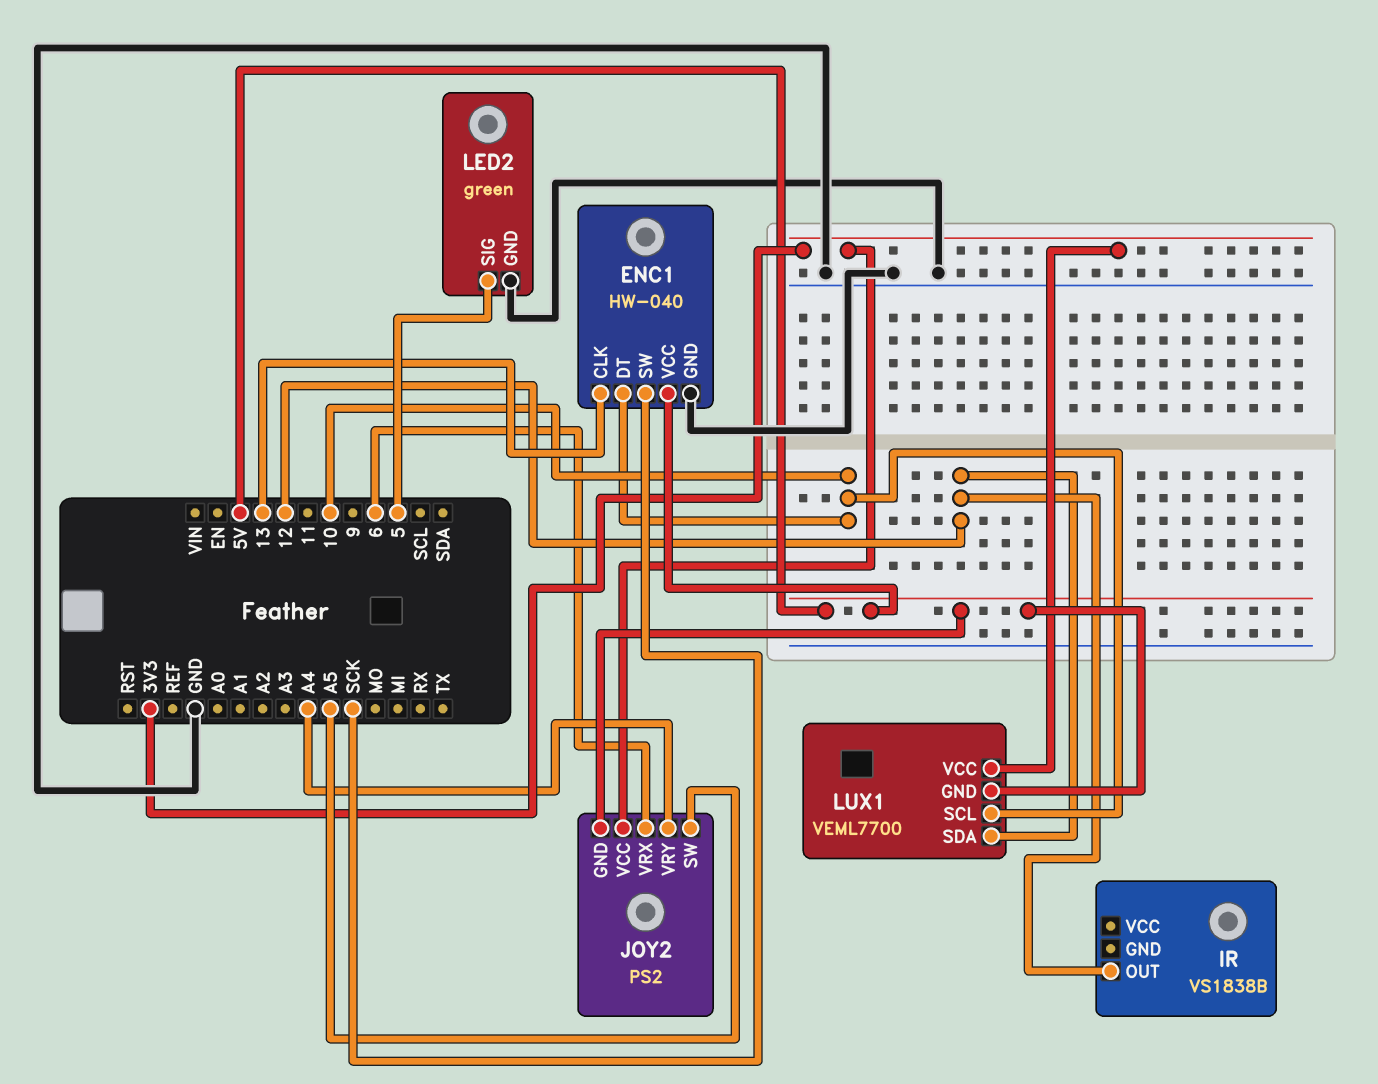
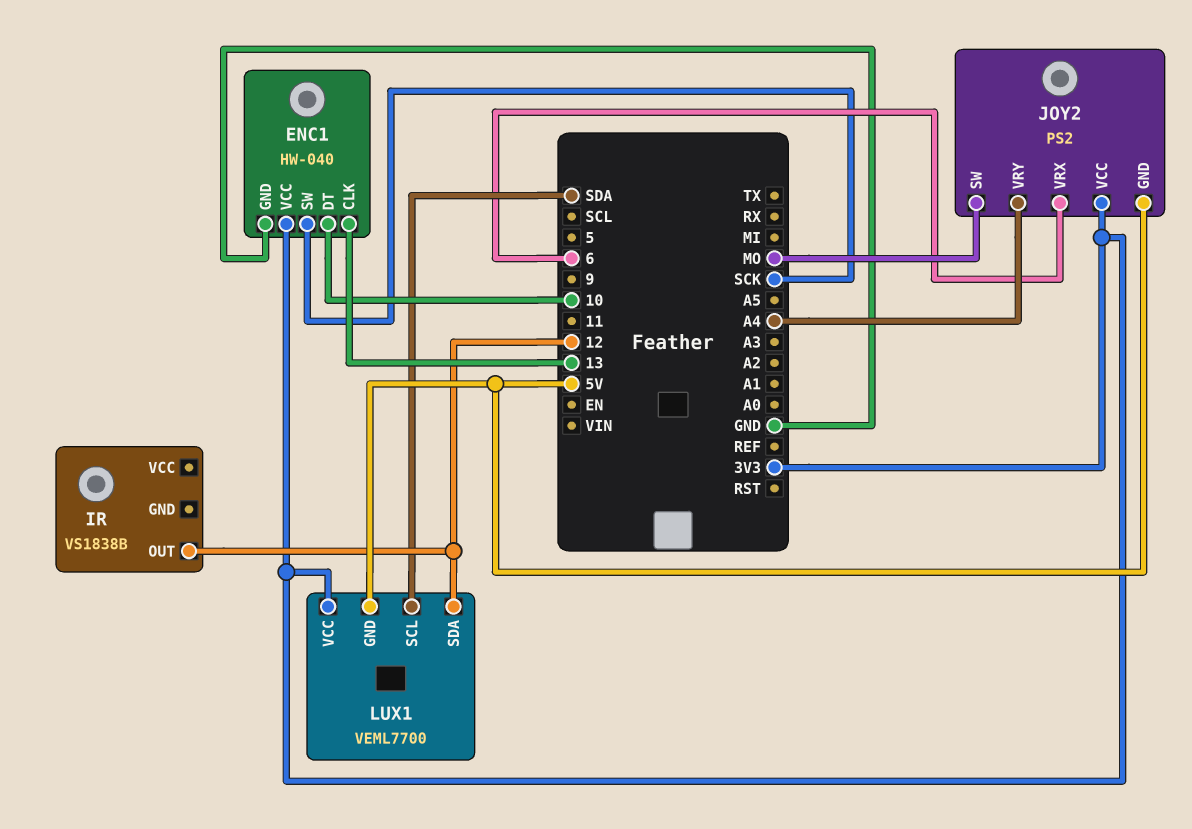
ENC1 pin VCC: 5V -> 3V3
JOY2 pin SW: A5 -> MO
LED2: green -> none
LED2 pin GND: GND -> none
LED2 pin SIG: 5 -> none
LUX1 pin SCL: 10 -> SDA

